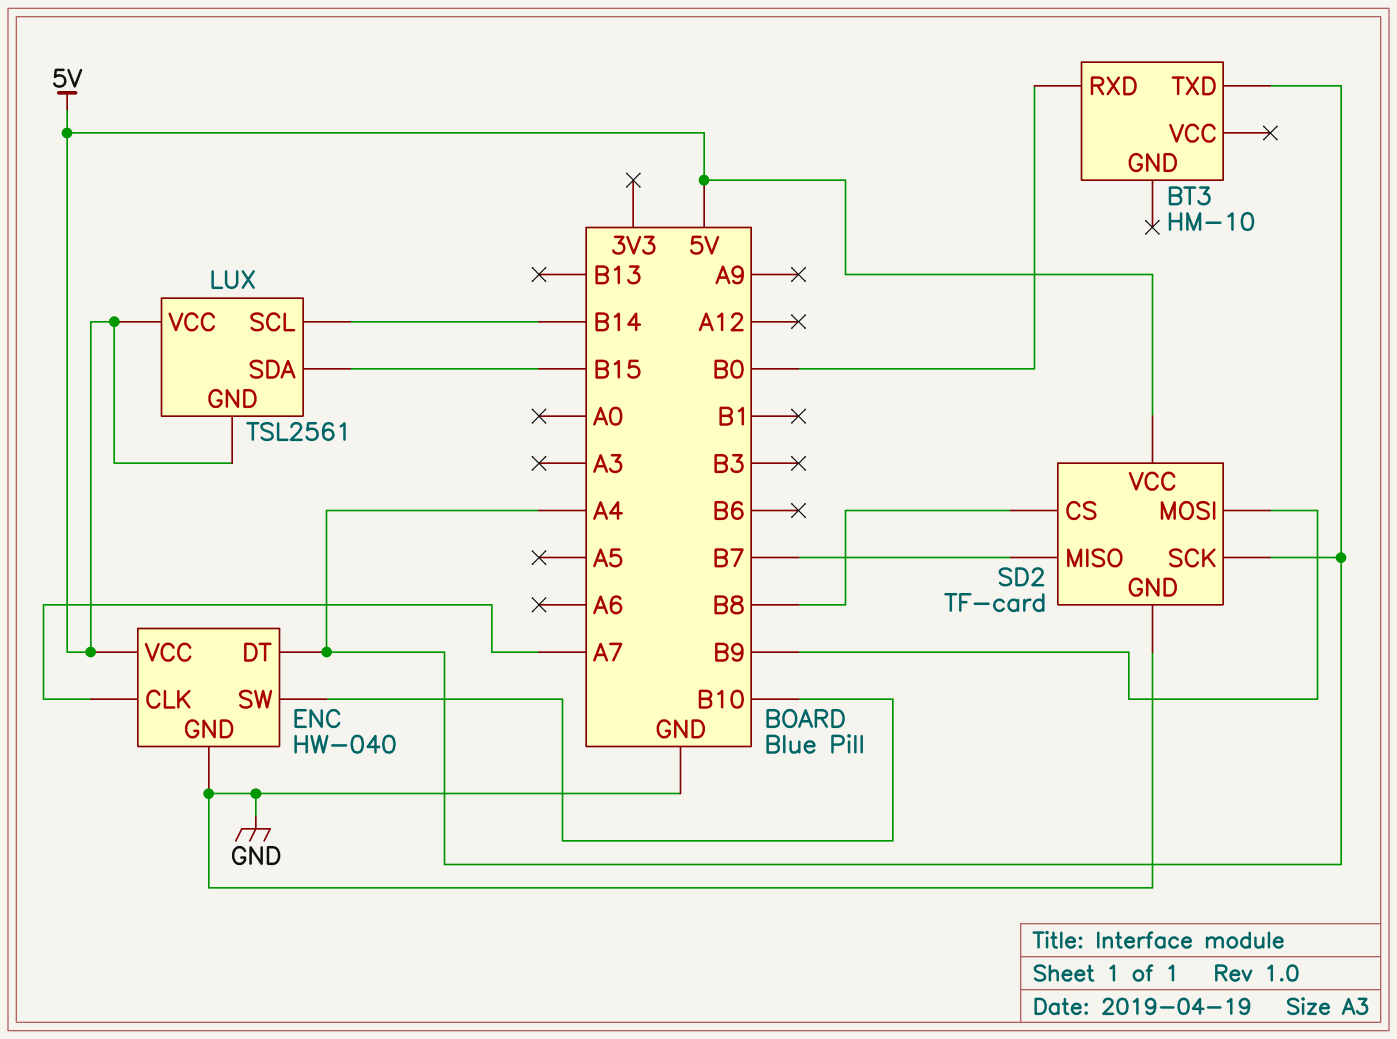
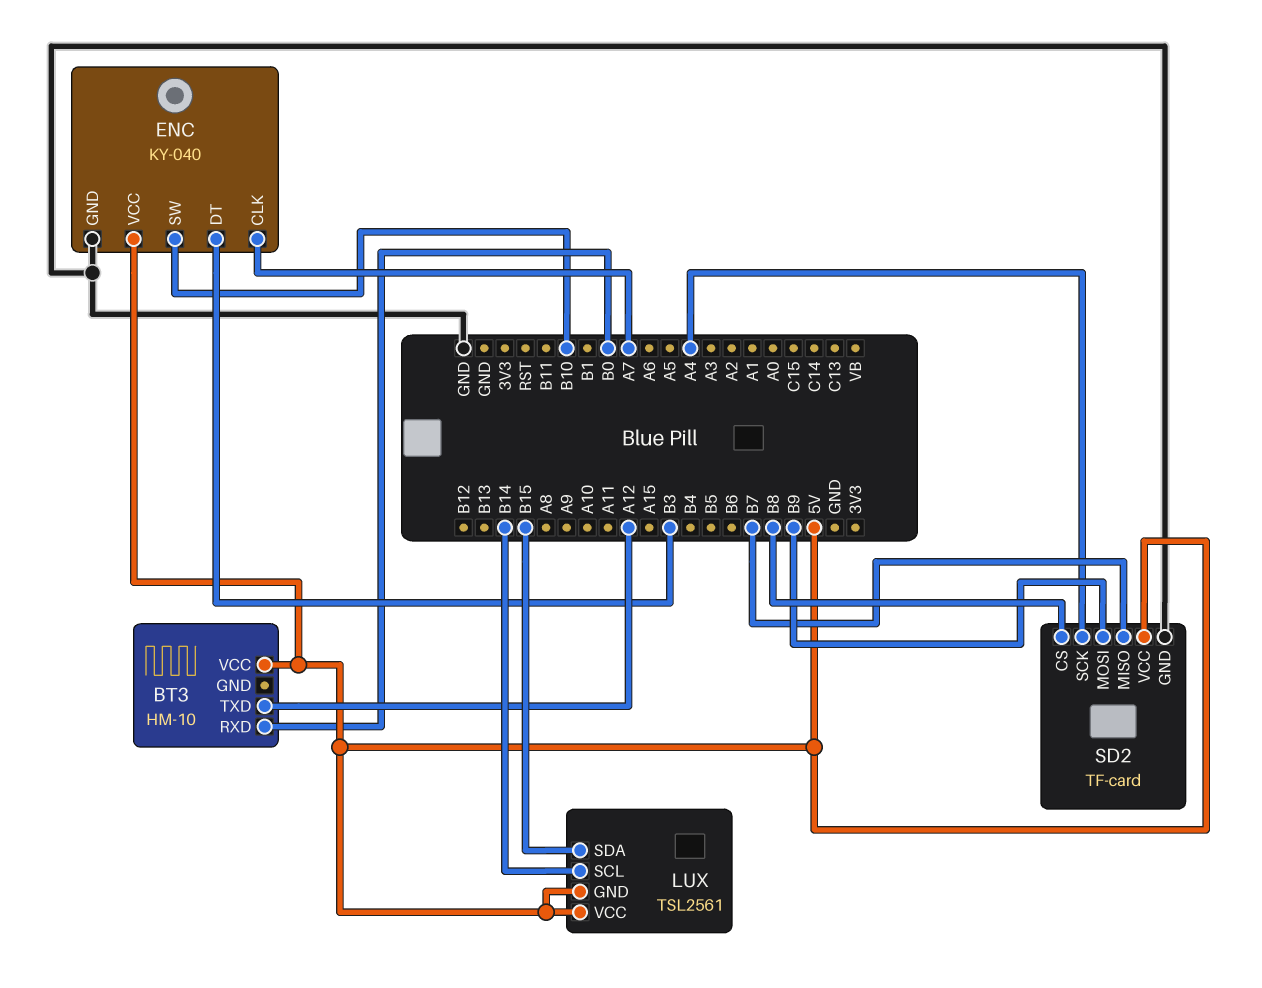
BT3 pin TXD: A4 -> A12
BT3 pin VCC: none -> 5V
ENC: HW-040 -> KY-040
ENC pin DT: A4 -> B3

